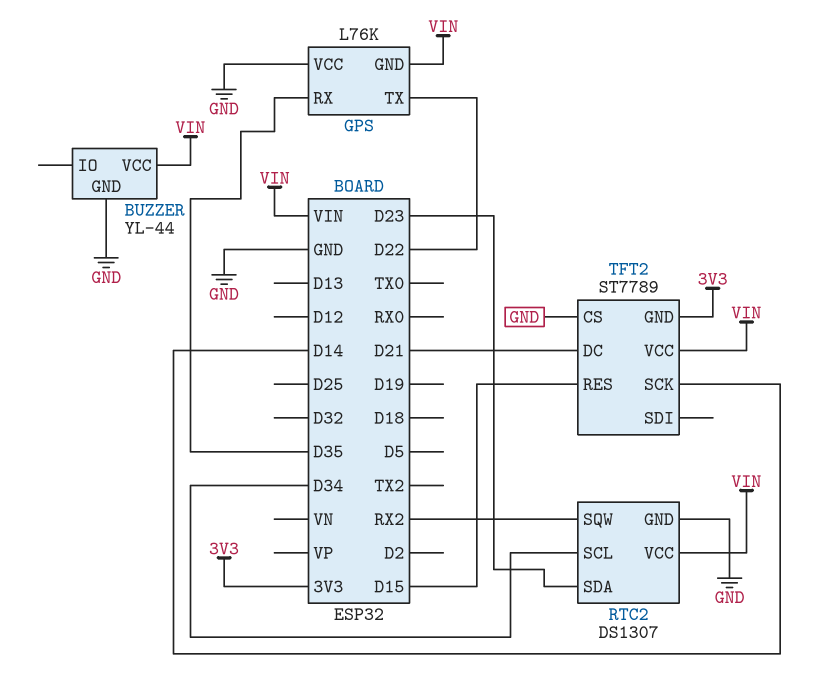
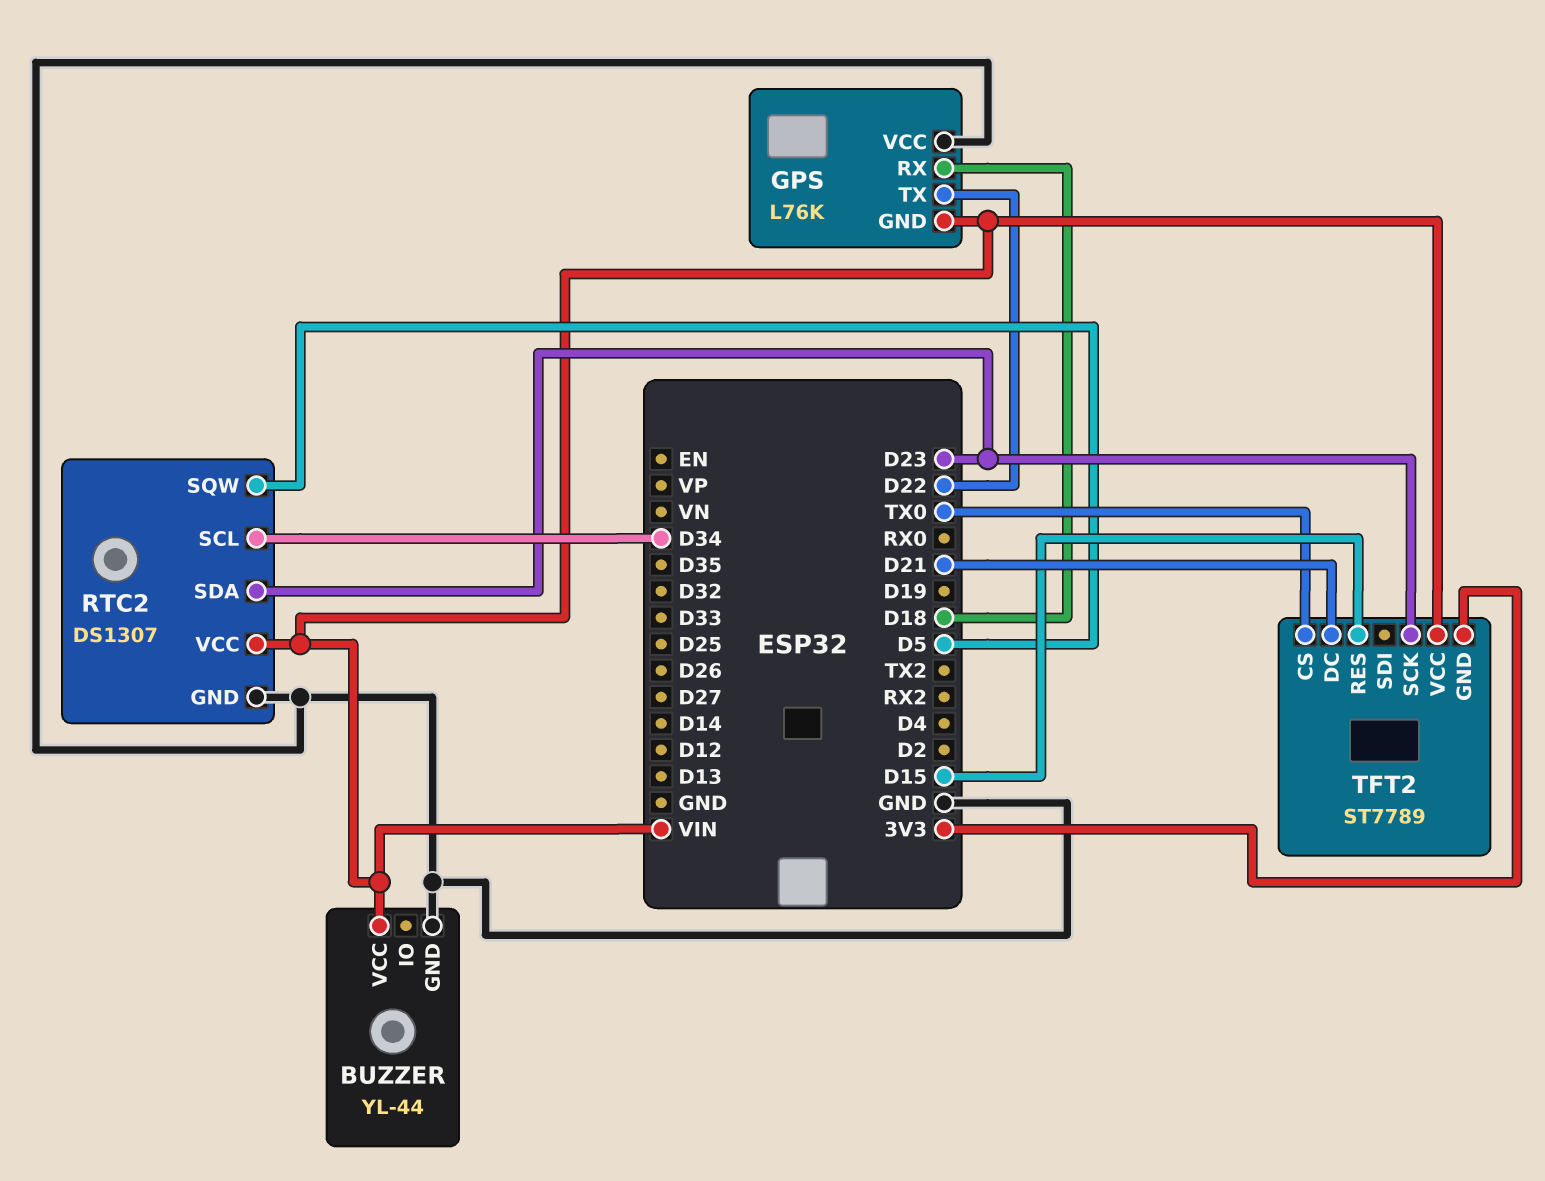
GPS pin RX: D35 -> D18
RTC2 pin SQW: RX2 -> D5
TFT2 pin CS: GND -> TX0
TFT2 pin SCK: D14 -> D23

